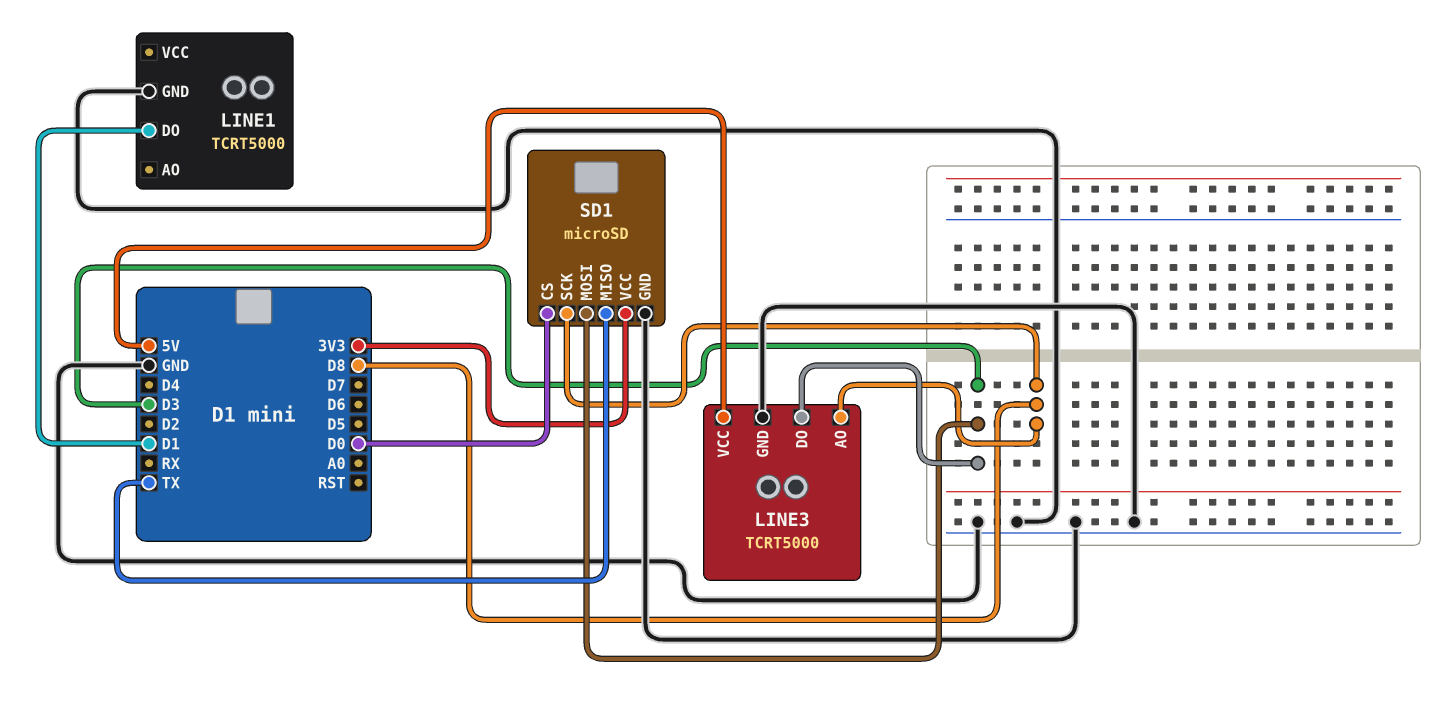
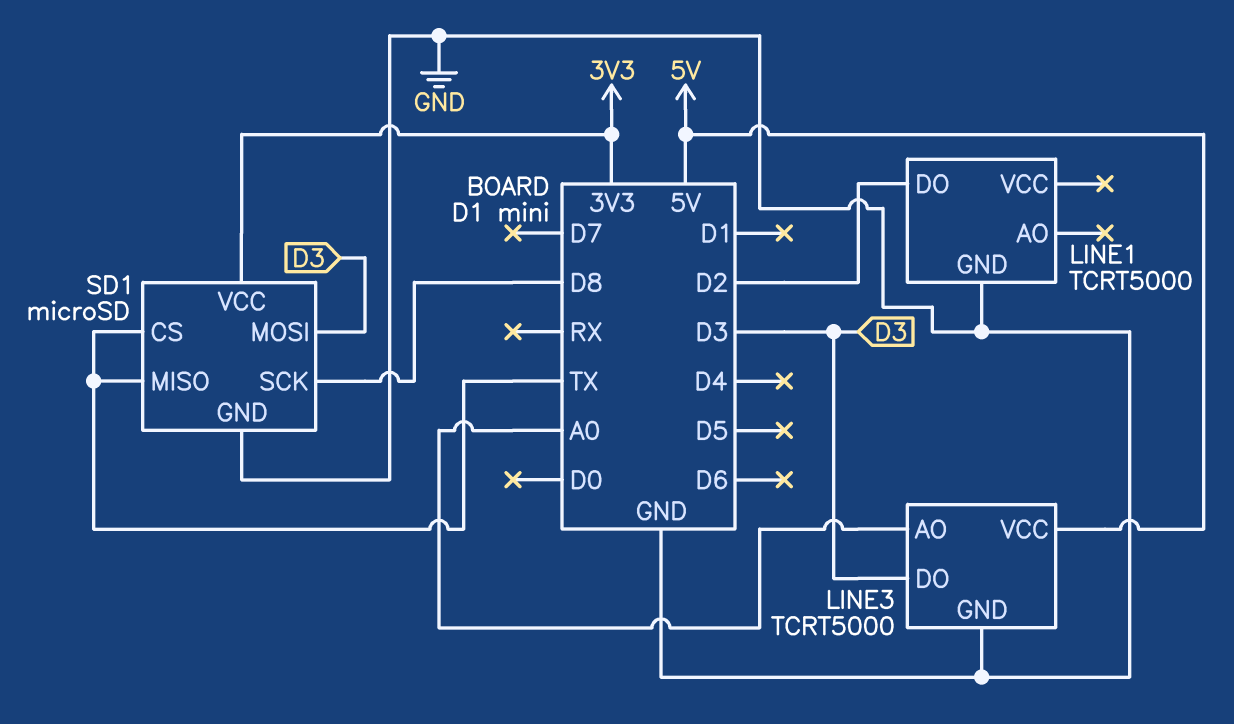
LINE1 pin DO: D1 -> D2
LINE3 pin AO: D8 -> A0
SD1 pin CS: D0 -> TX

